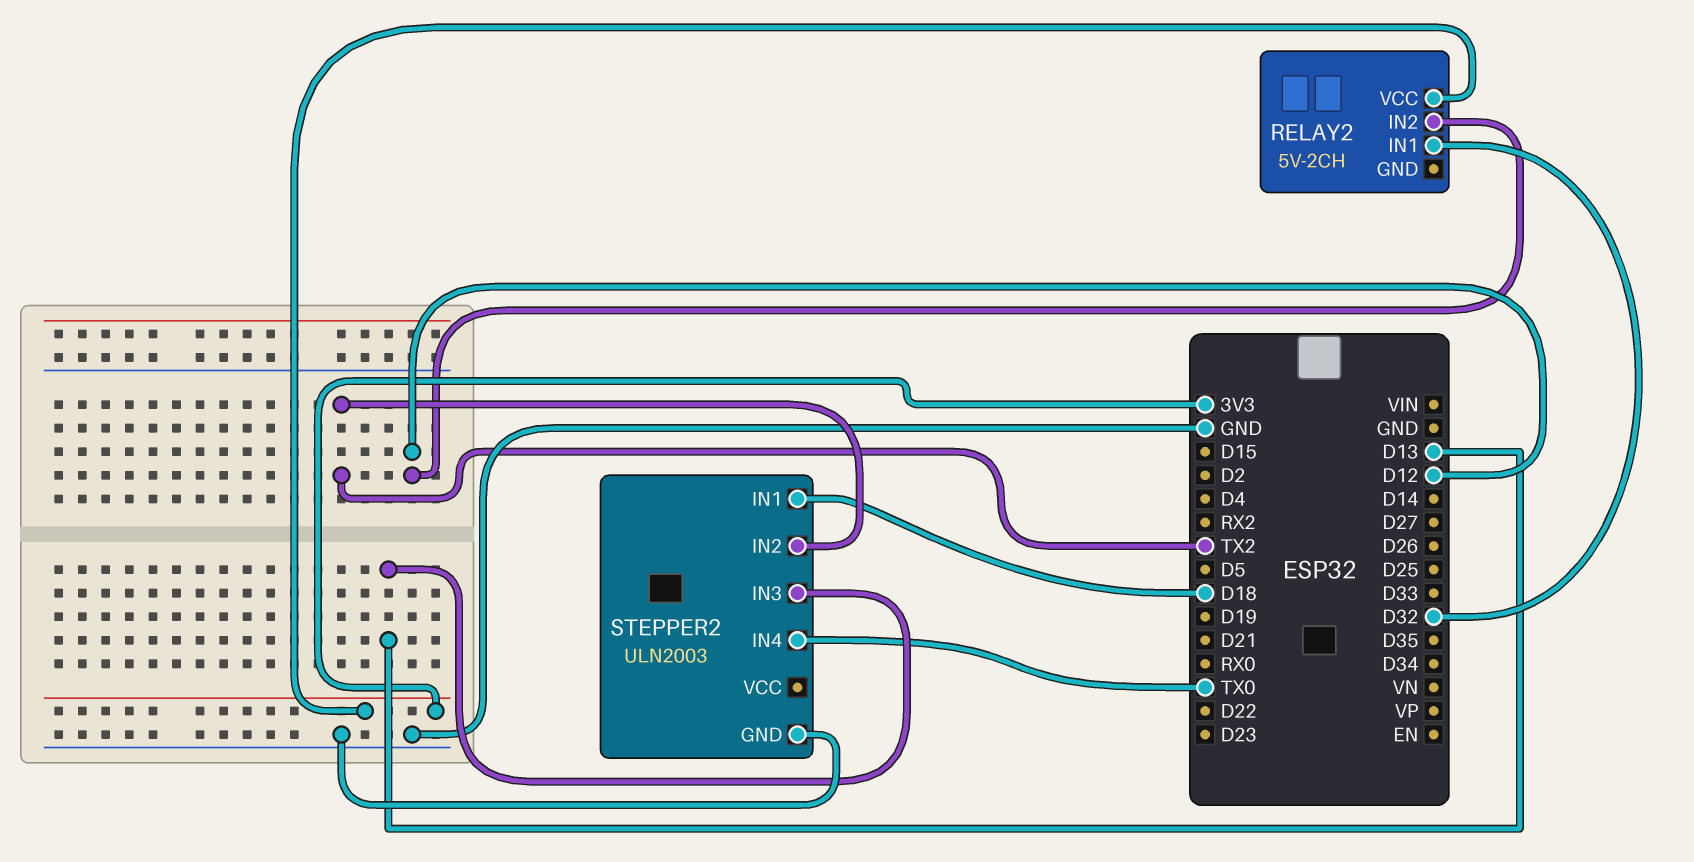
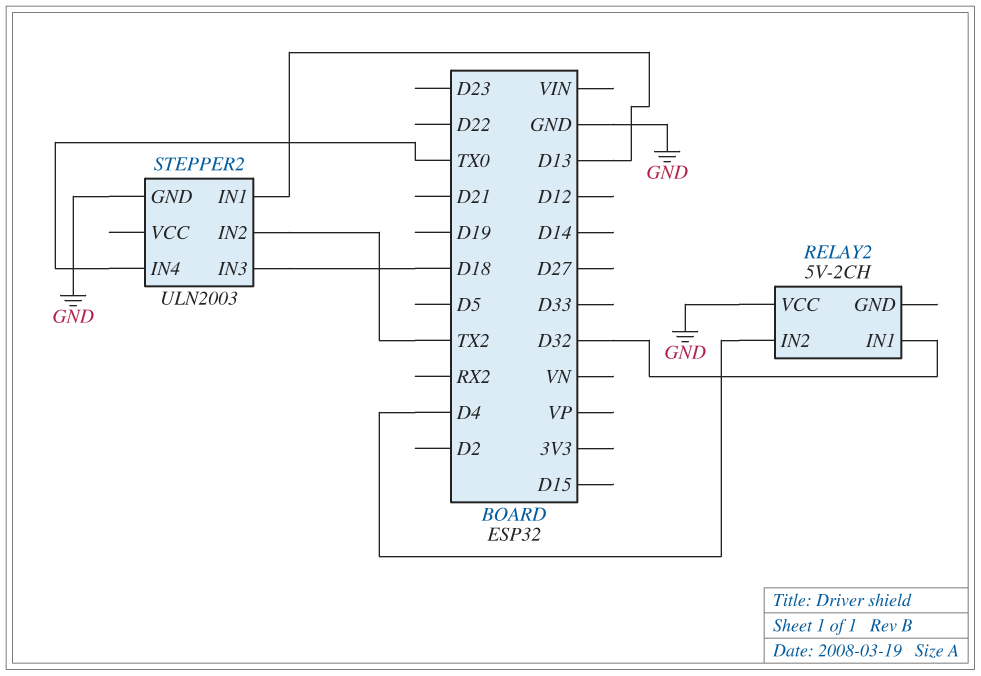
RELAY2 pin IN2: D12 -> D4
RELAY2 pin VCC: 3V3 -> GND
STEPPER2 pin IN1: D18 -> D13
STEPPER2 pin IN3: D13 -> D18

